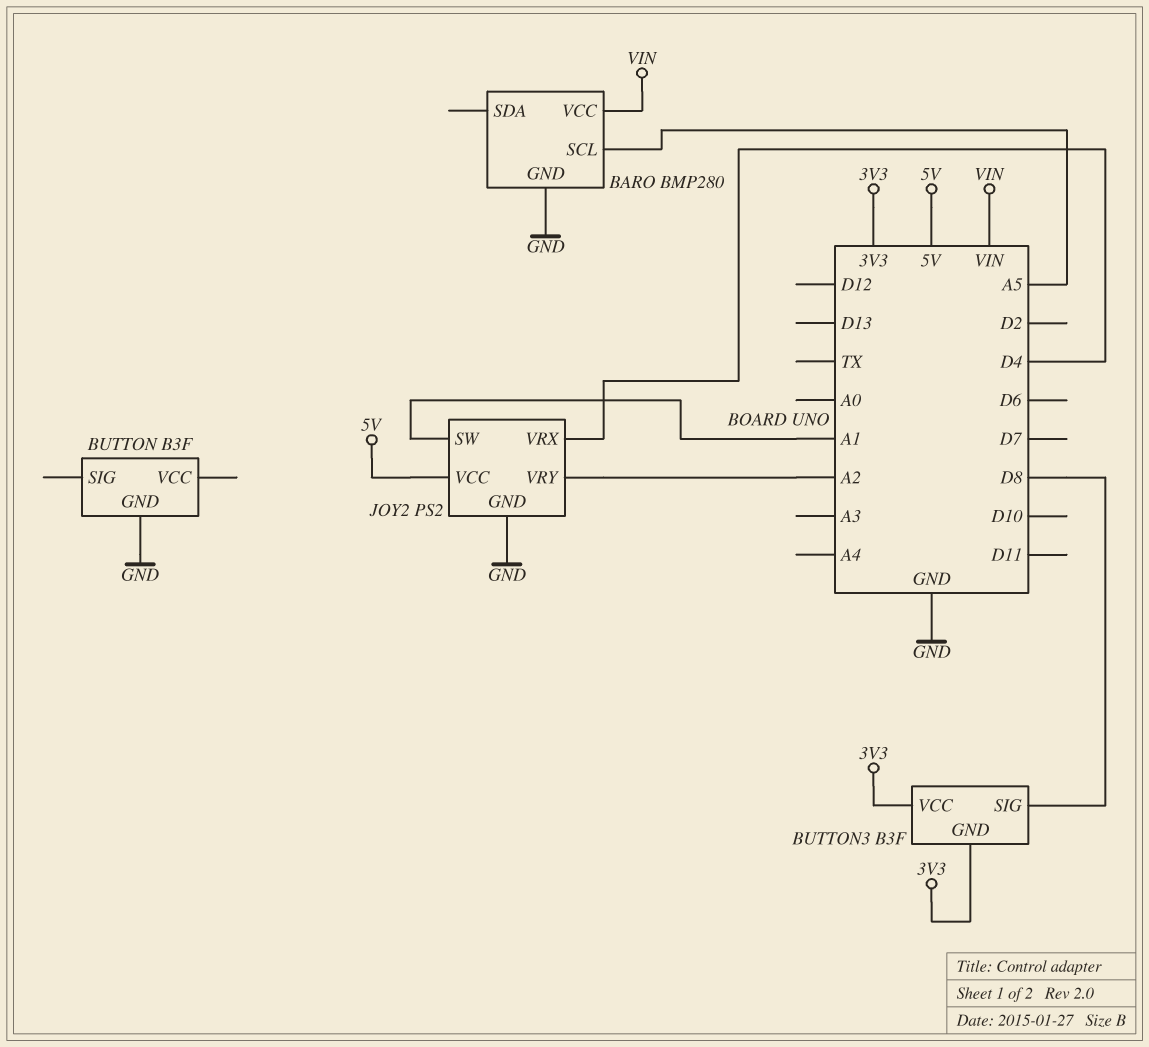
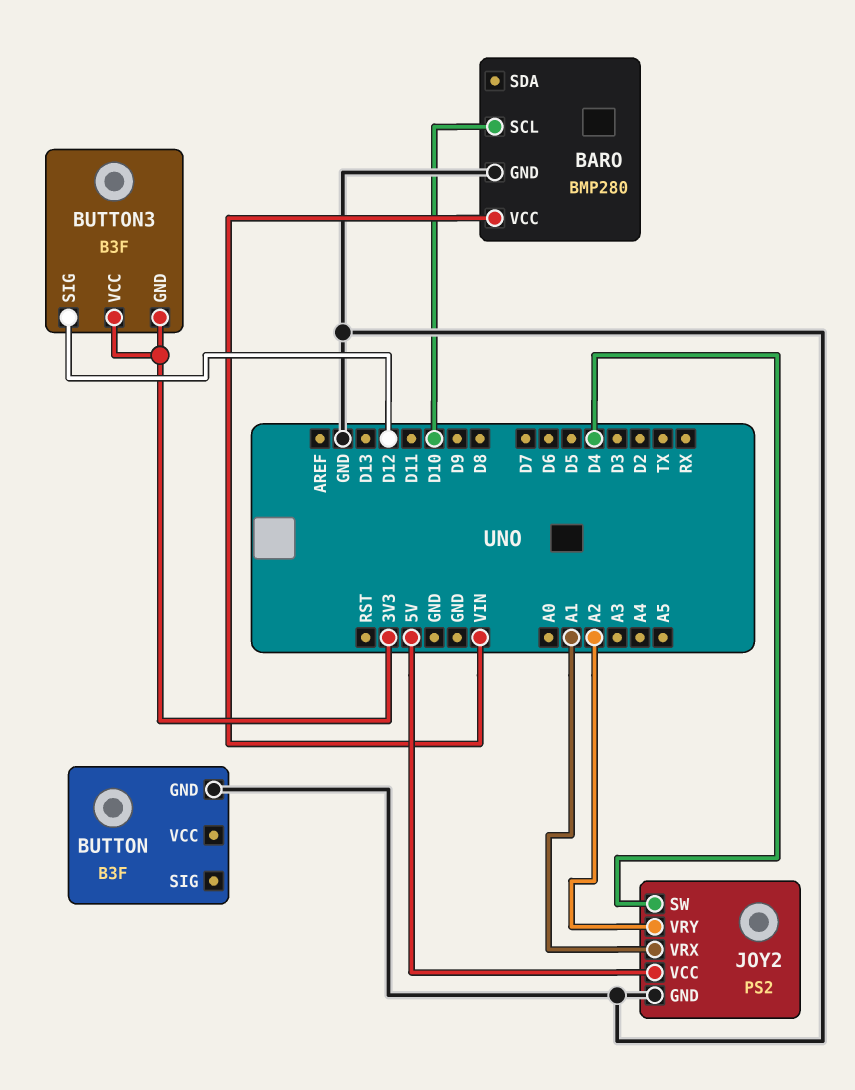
BARO pin SCL: A5 -> D10
BUTTON3 pin SIG: D8 -> D12
JOY2 pin SW: A1 -> D4
JOY2 pin VRX: D4 -> A1

